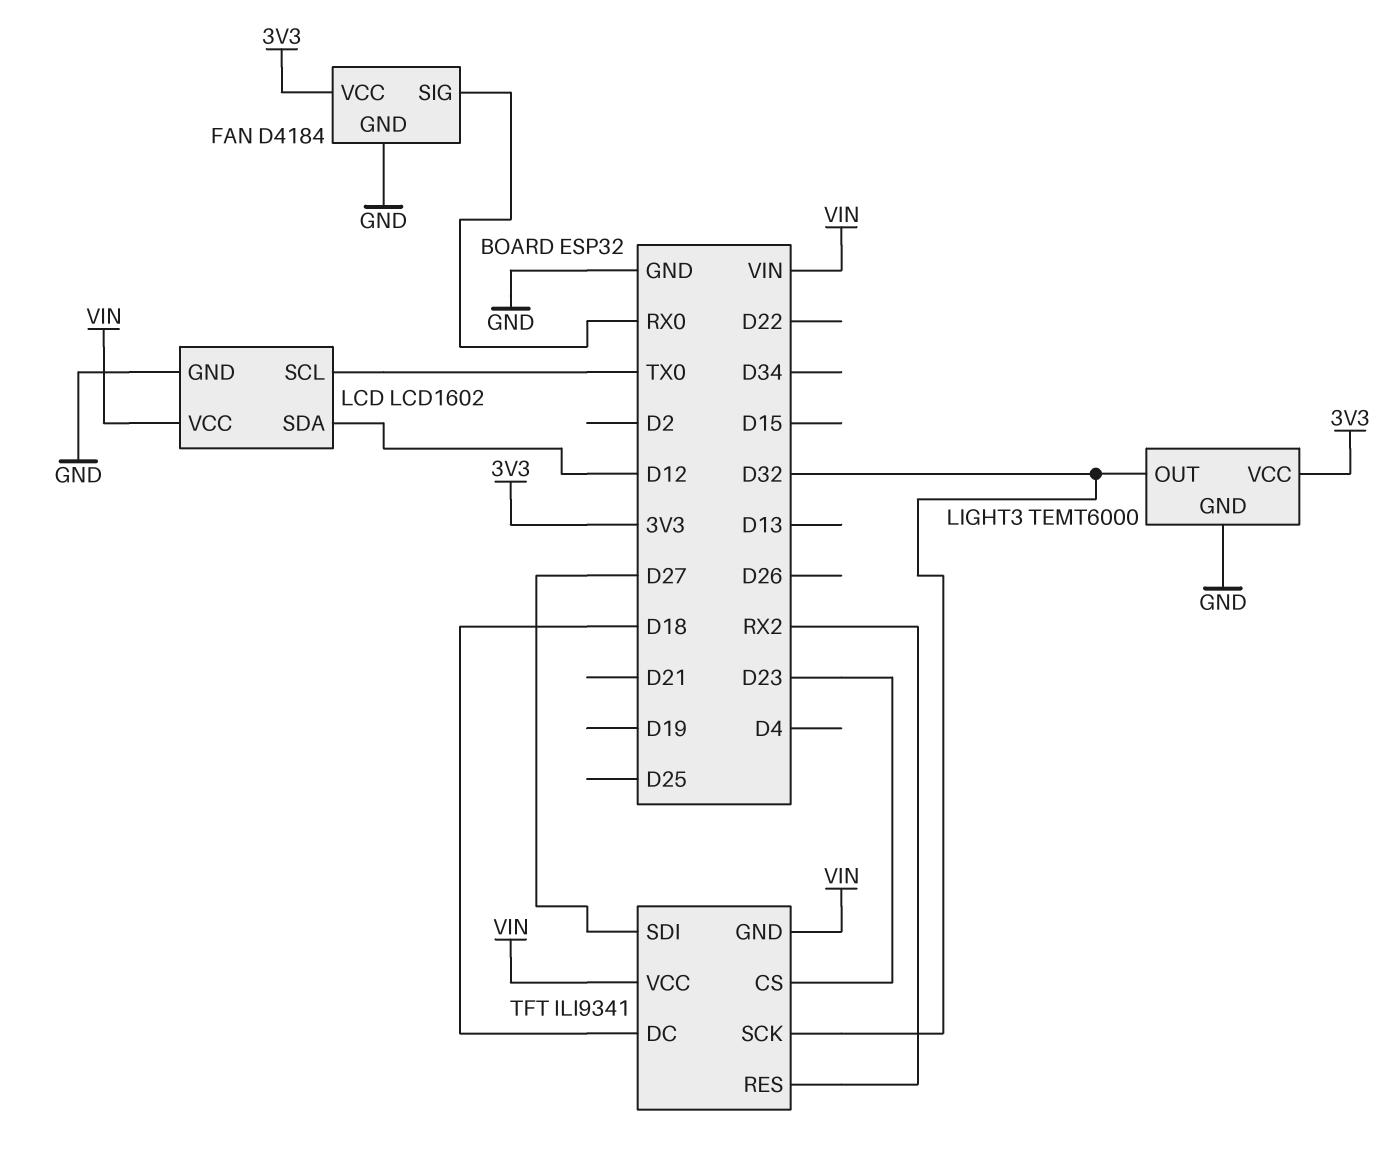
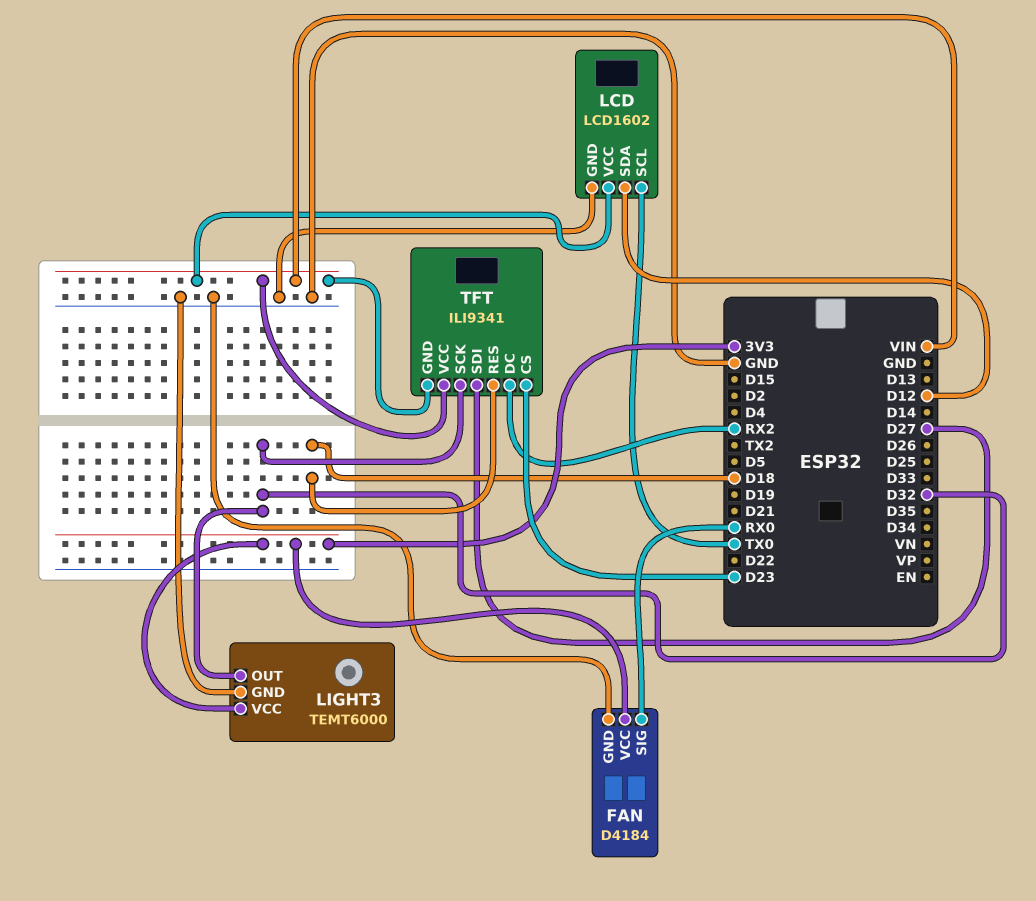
TFT pin DC: D18 -> RX2
TFT pin RES: RX2 -> D18

